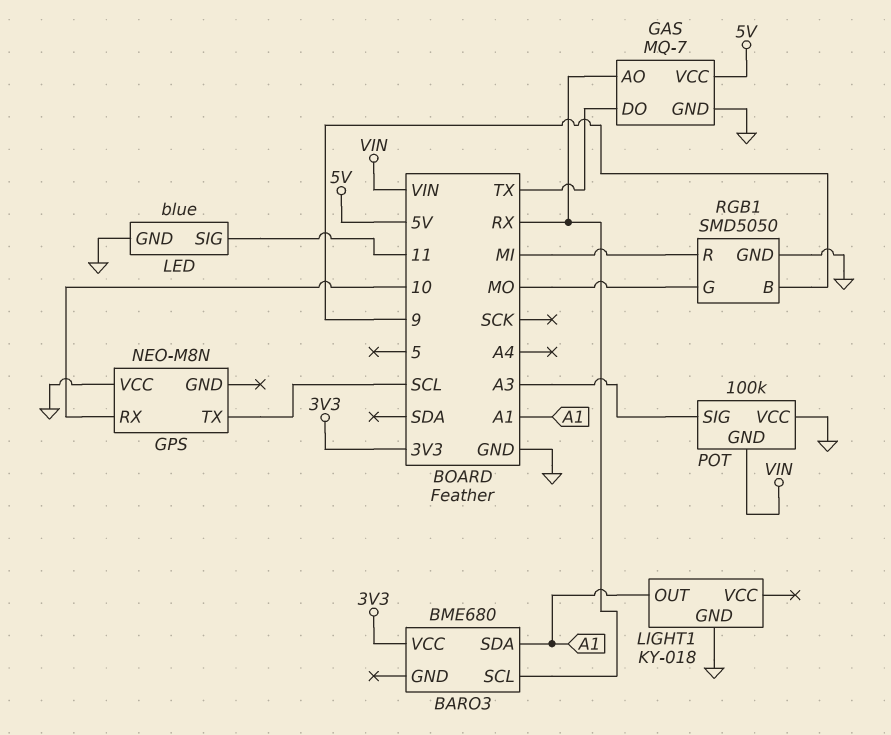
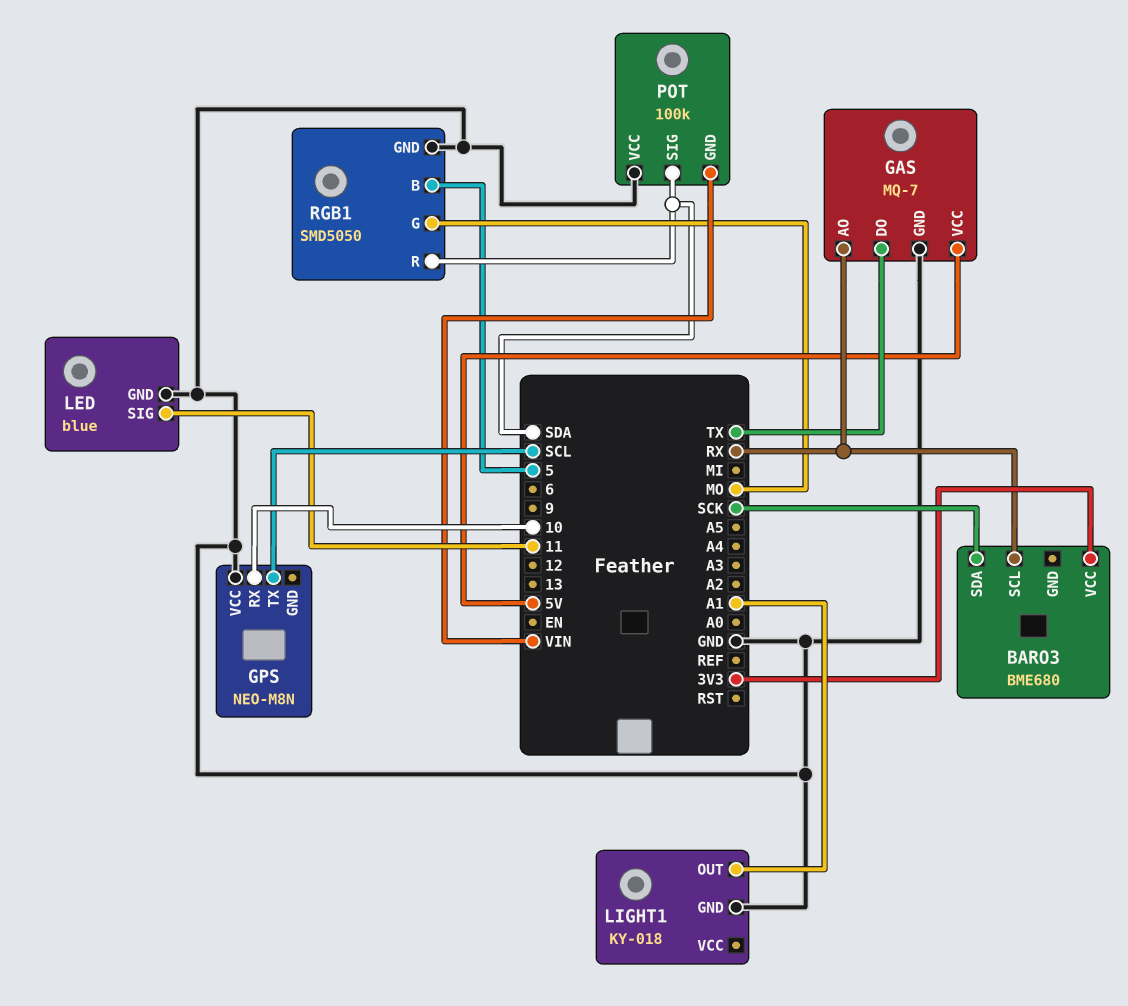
BARO3 pin SDA: A1 -> SCK
POT pin SIG: A3 -> SDA
RGB1 pin B: 9 -> 5
RGB1 pin R: MI -> SDA

